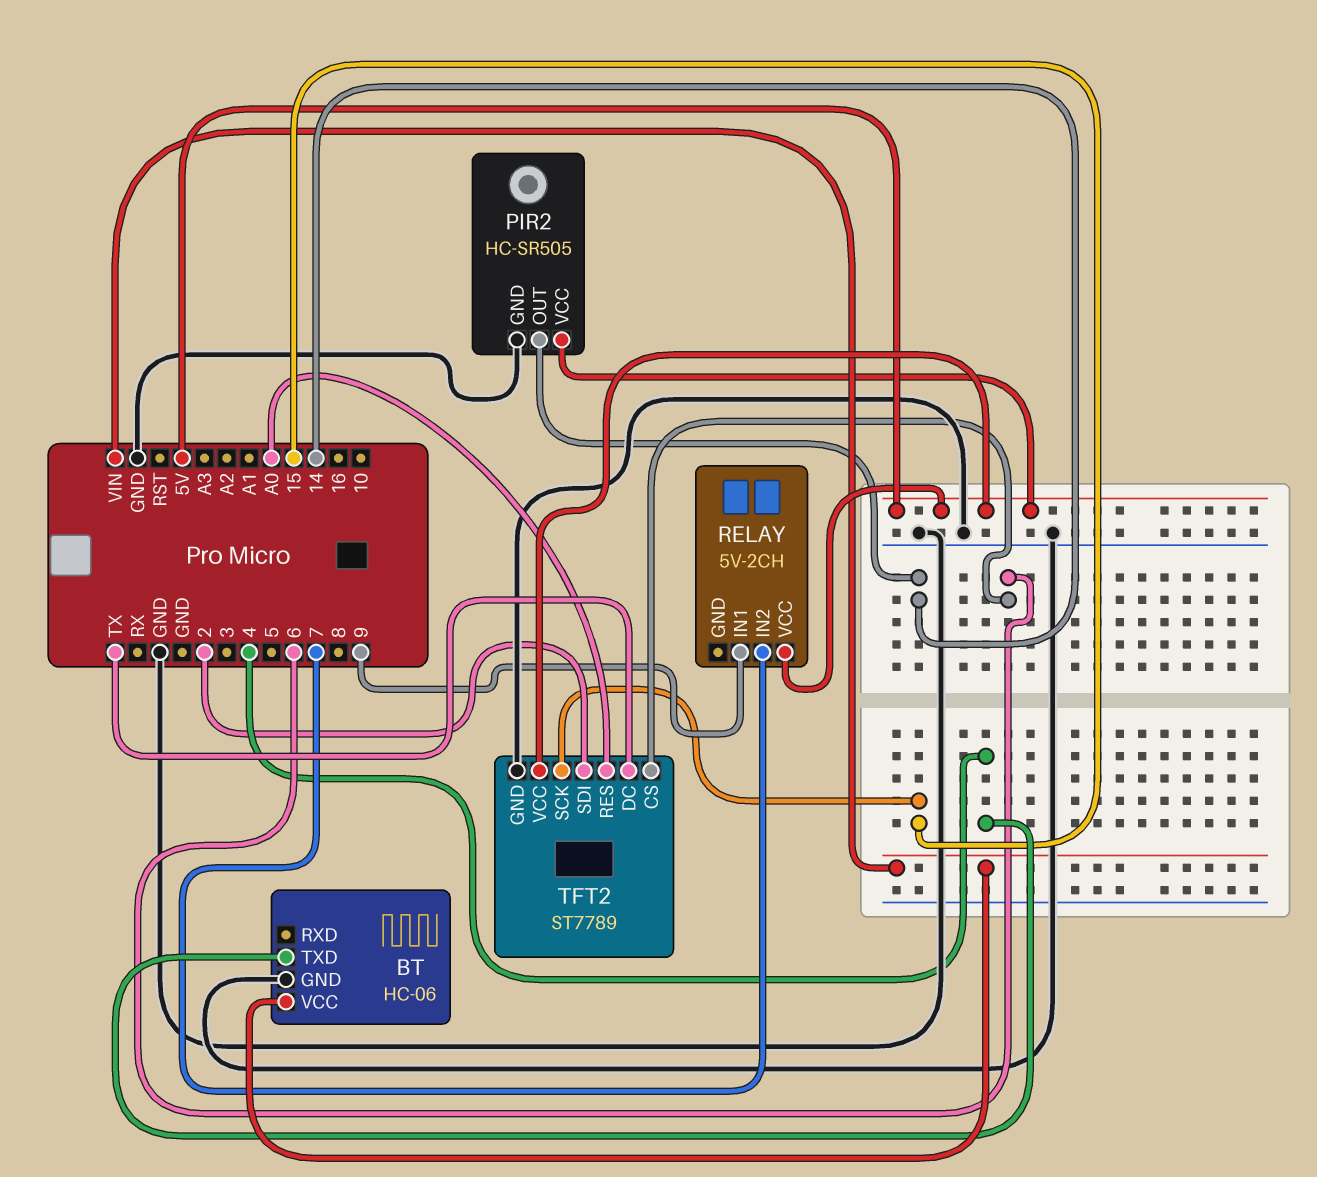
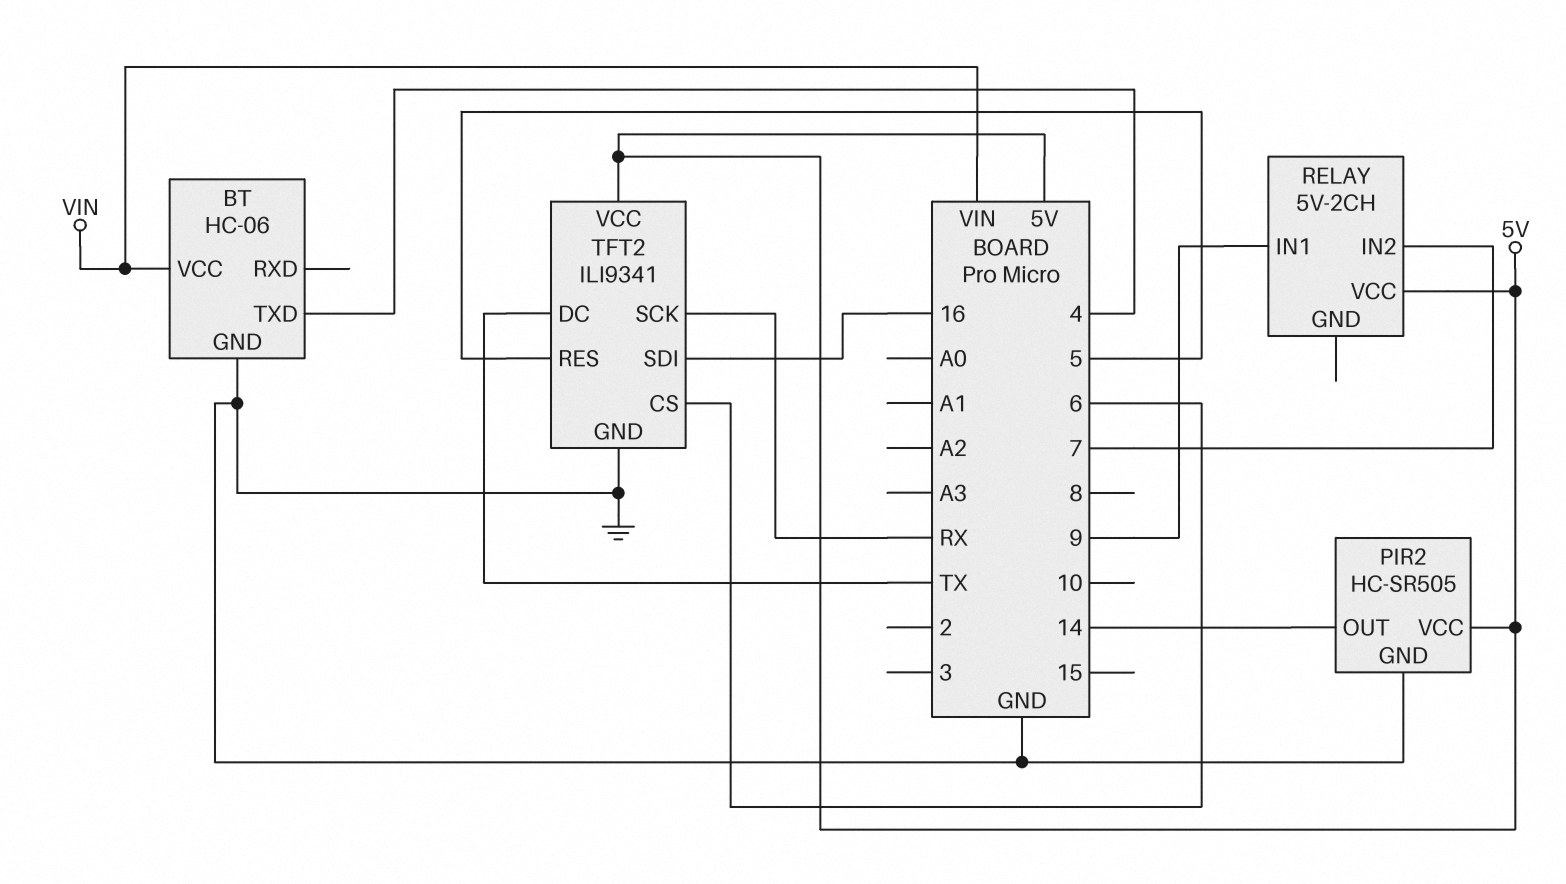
TFT2: ST7789 -> ILI9341
TFT2 pin RES: A0 -> 5
TFT2 pin SCK: 15 -> RX
TFT2 pin SDI: 2 -> 16

